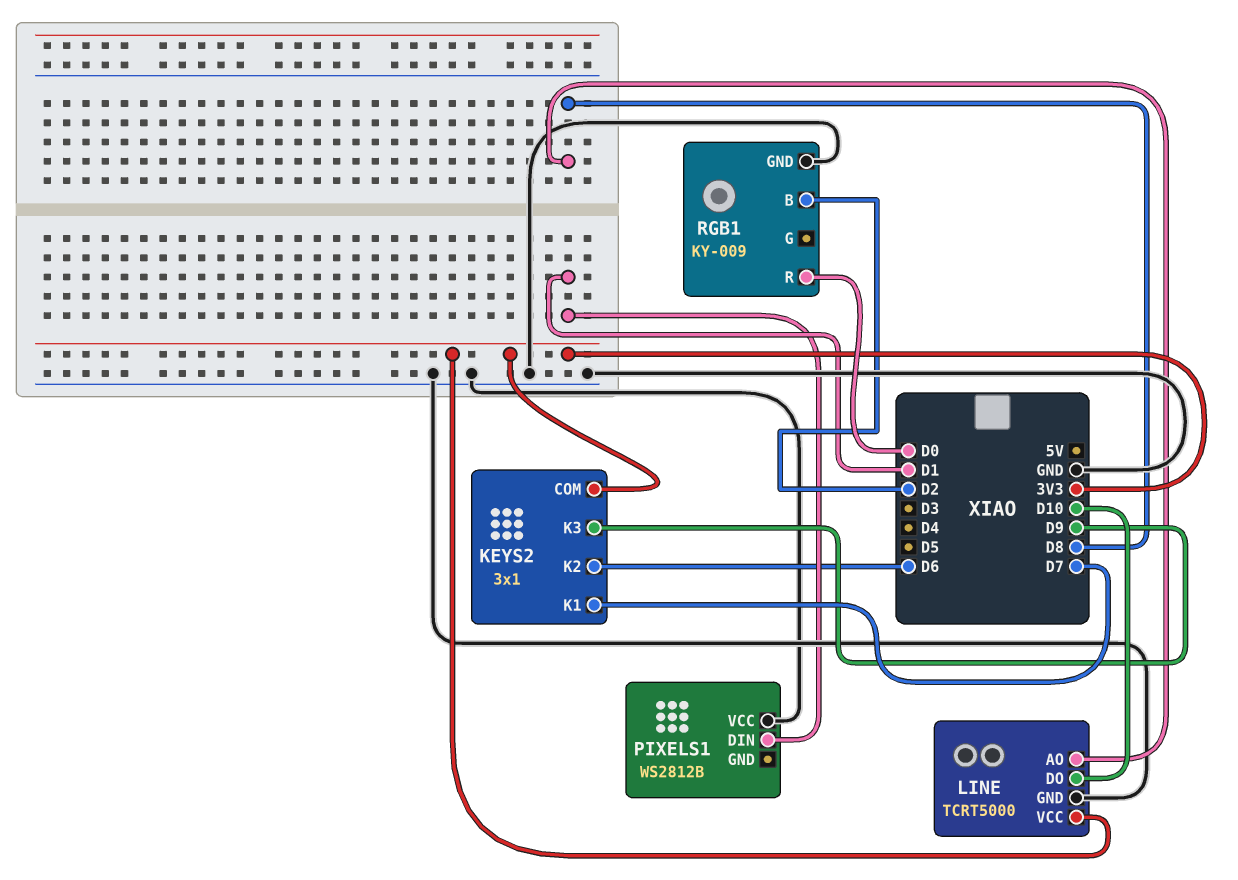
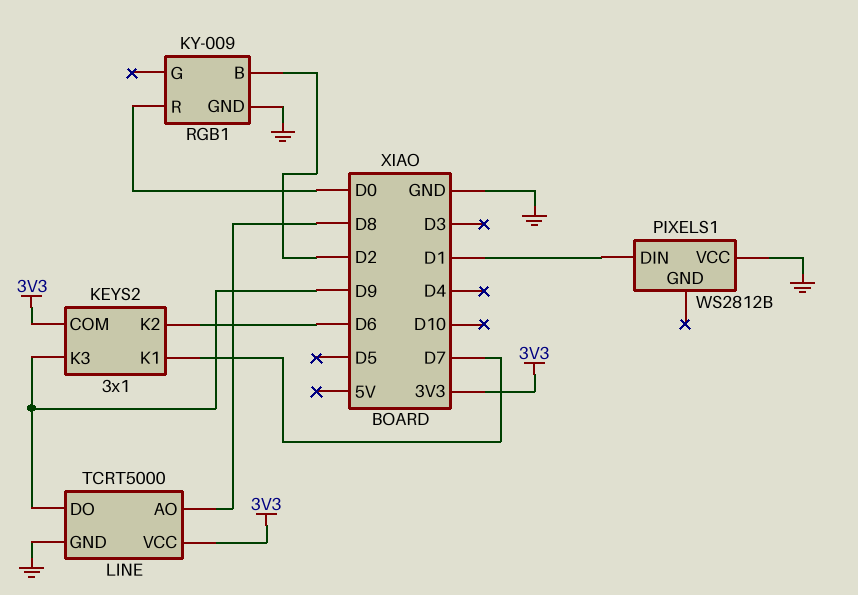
LINE pin DO: D10 -> D9

